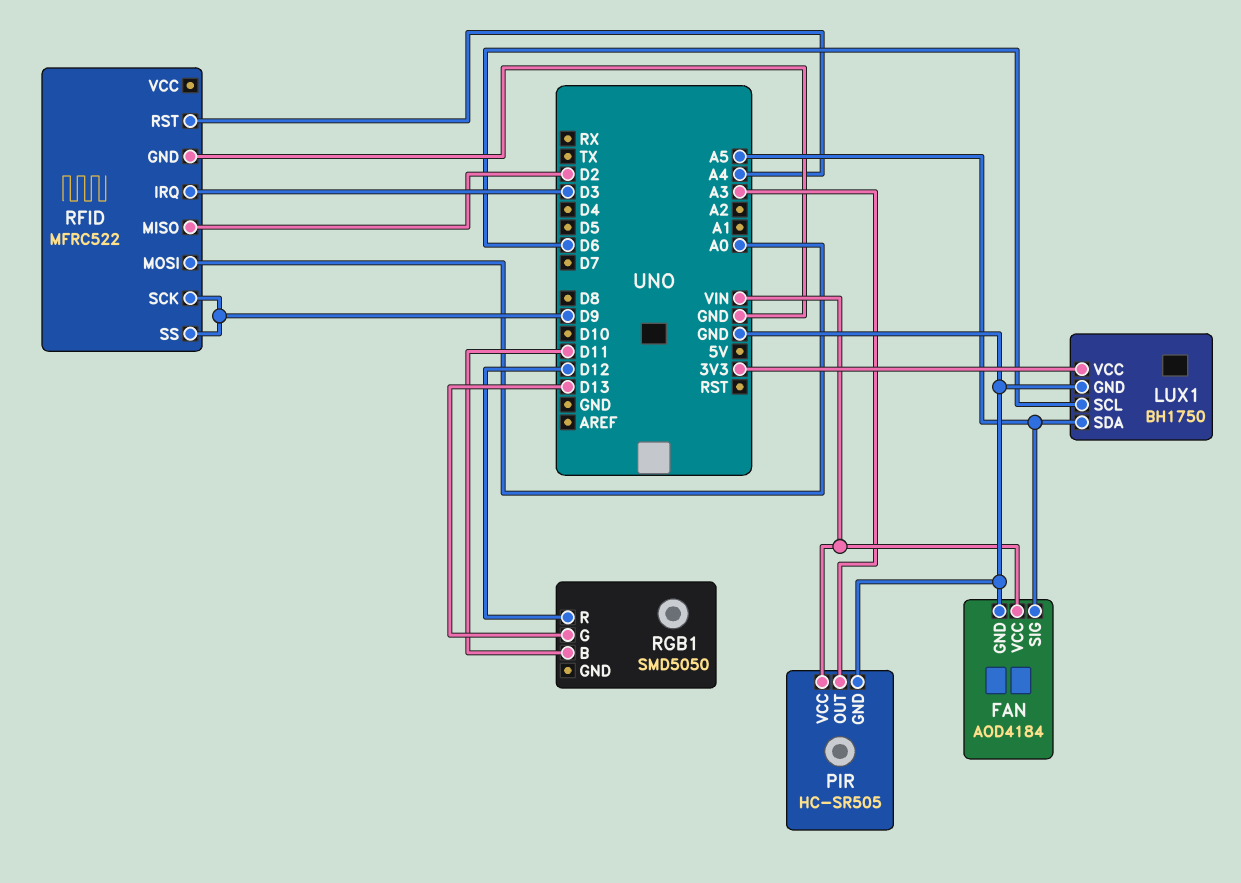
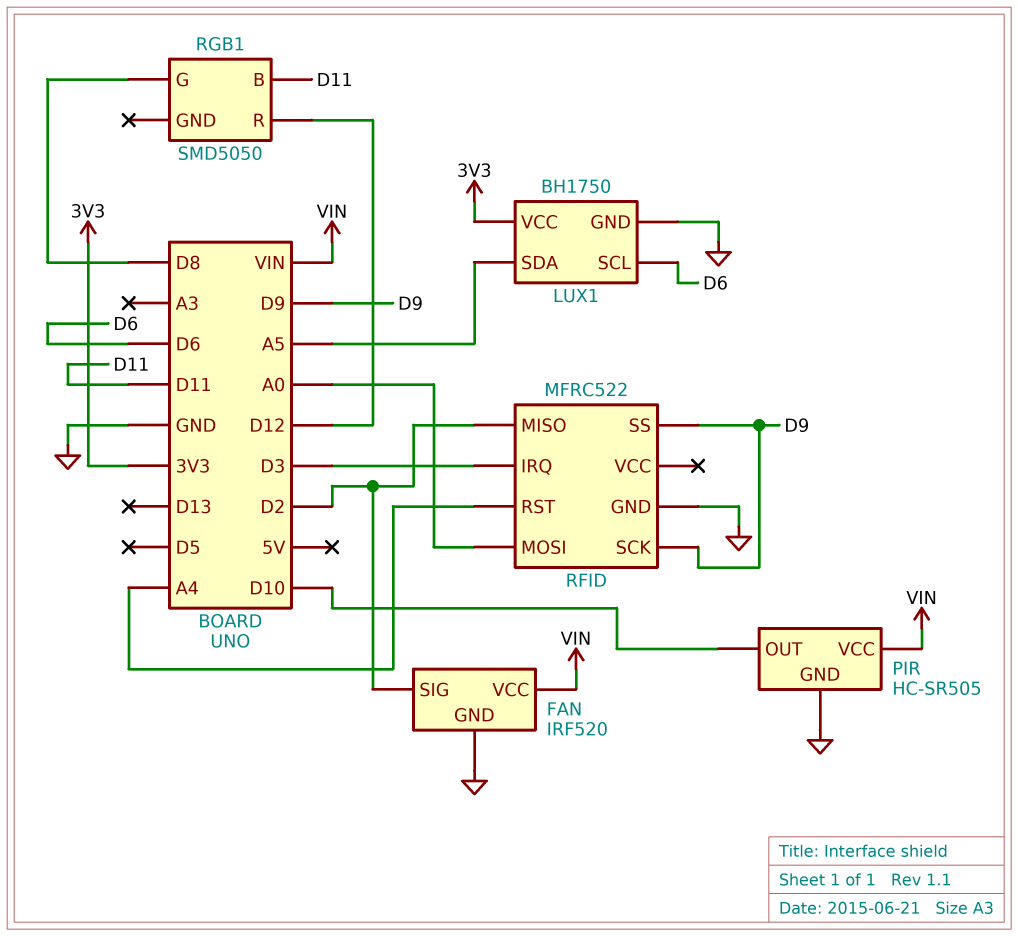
FAN: AOD4184 -> IRF520
FAN pin SIG: A5 -> D2
PIR pin OUT: A3 -> D10
RGB1 pin G: D13 -> D8

